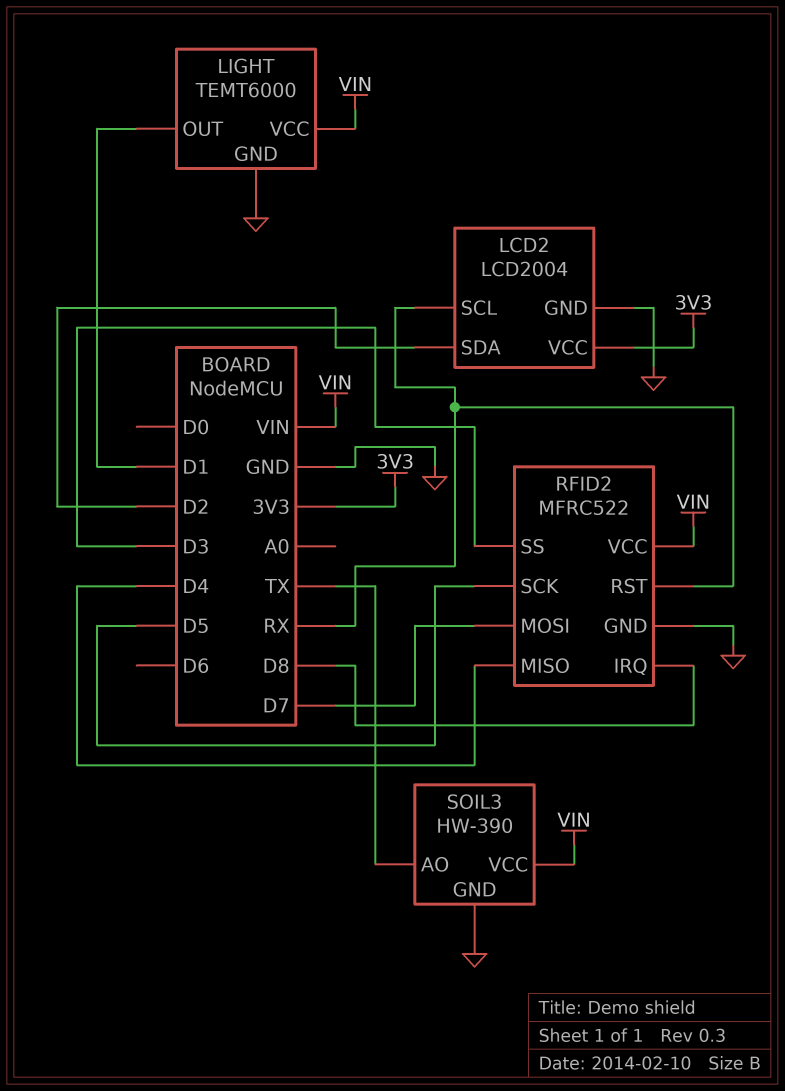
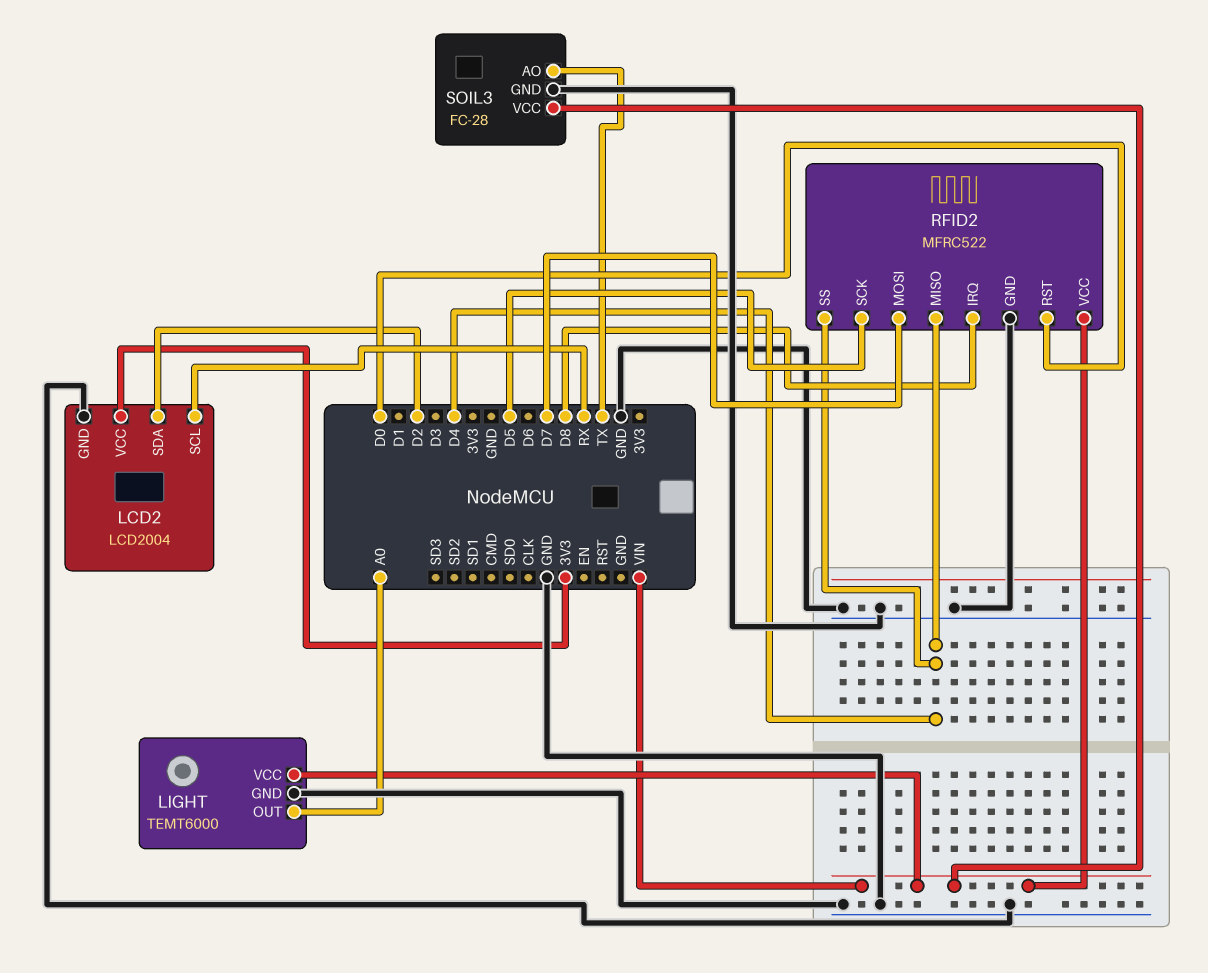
LIGHT pin OUT: D1 -> A0
RFID2 pin RST: RX -> D0
RFID2 pin SS: D3 -> D4
SOIL3: HW-390 -> FC-28

